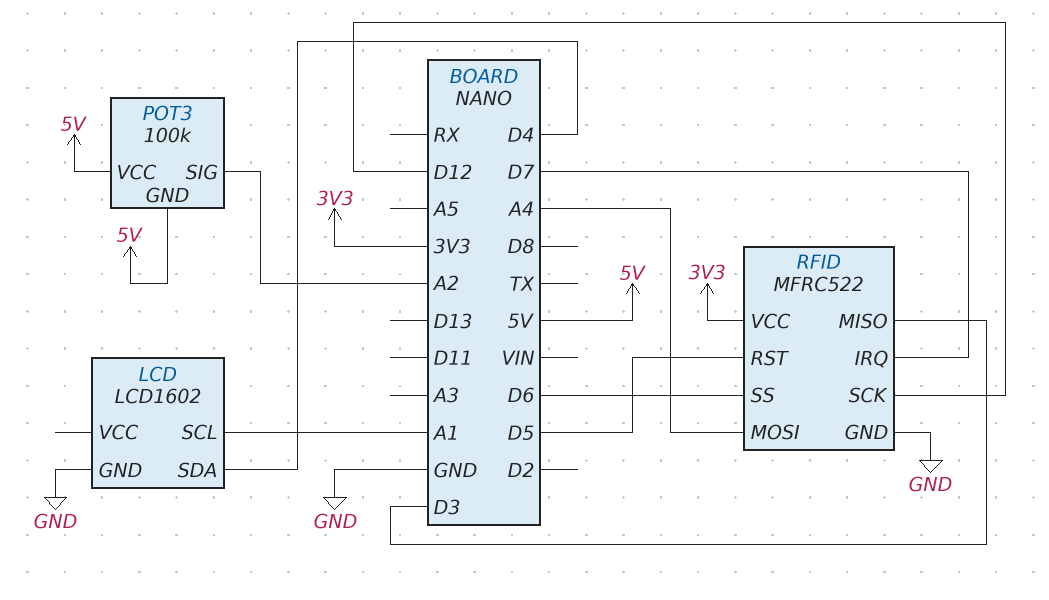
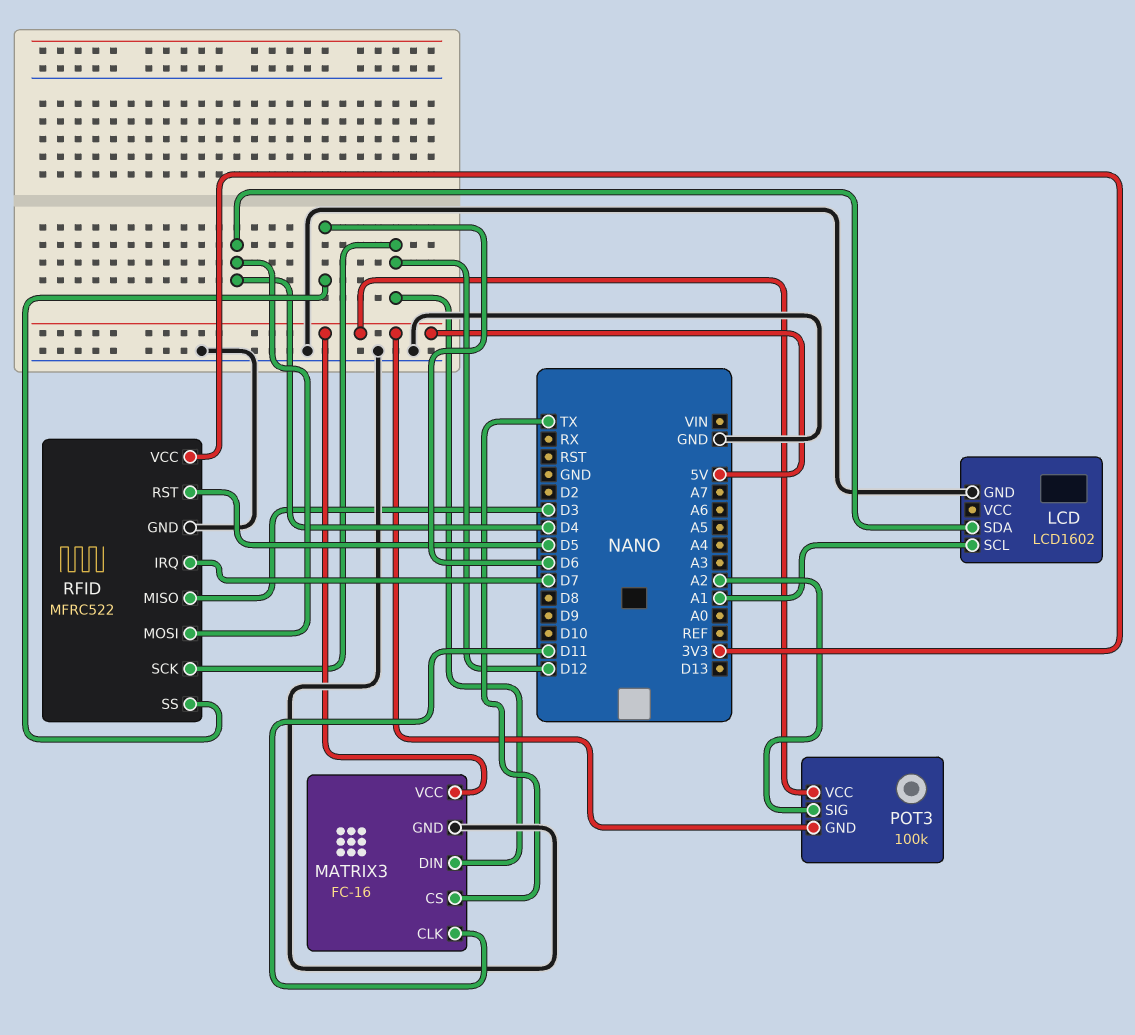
MATRIX3: none -> FC-16
MATRIX3 pin CLK: none -> D11
MATRIX3 pin CS: none -> TX
MATRIX3 pin DIN: none -> D12
MATRIX3 pin GND: none -> GND
MATRIX3 pin VCC: none -> 5V
RFID pin MOSI: A4 -> D4

